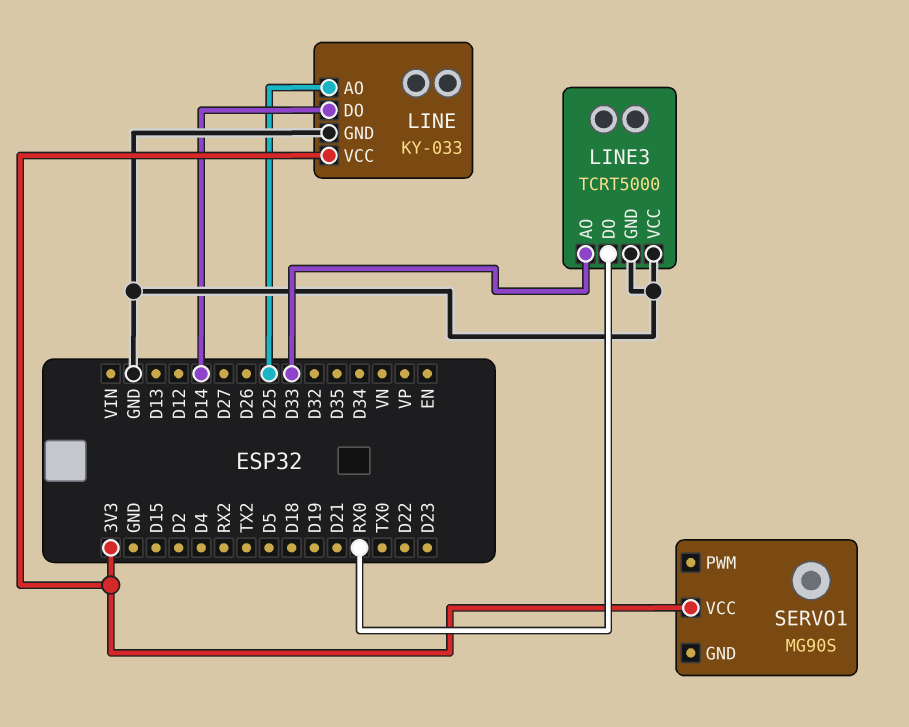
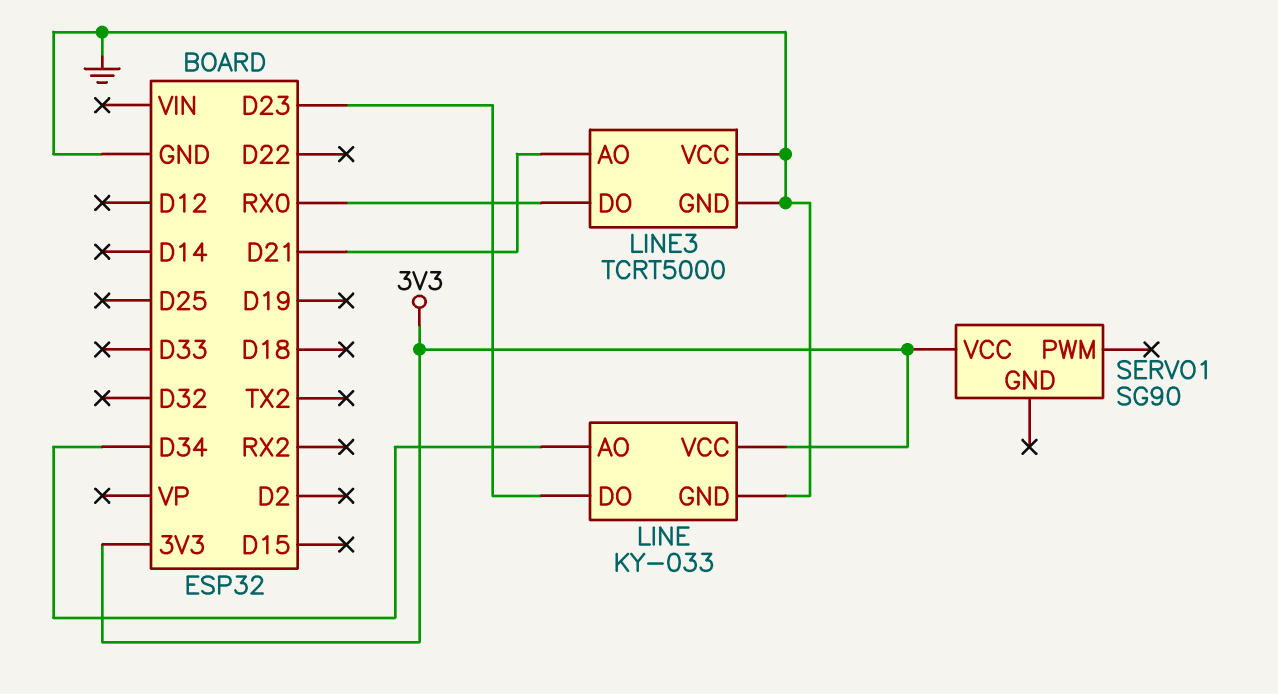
LINE pin AO: D25 -> D34
LINE pin DO: D14 -> D23
LINE3 pin AO: D33 -> D21
SERVO1: MG90S -> SG90

